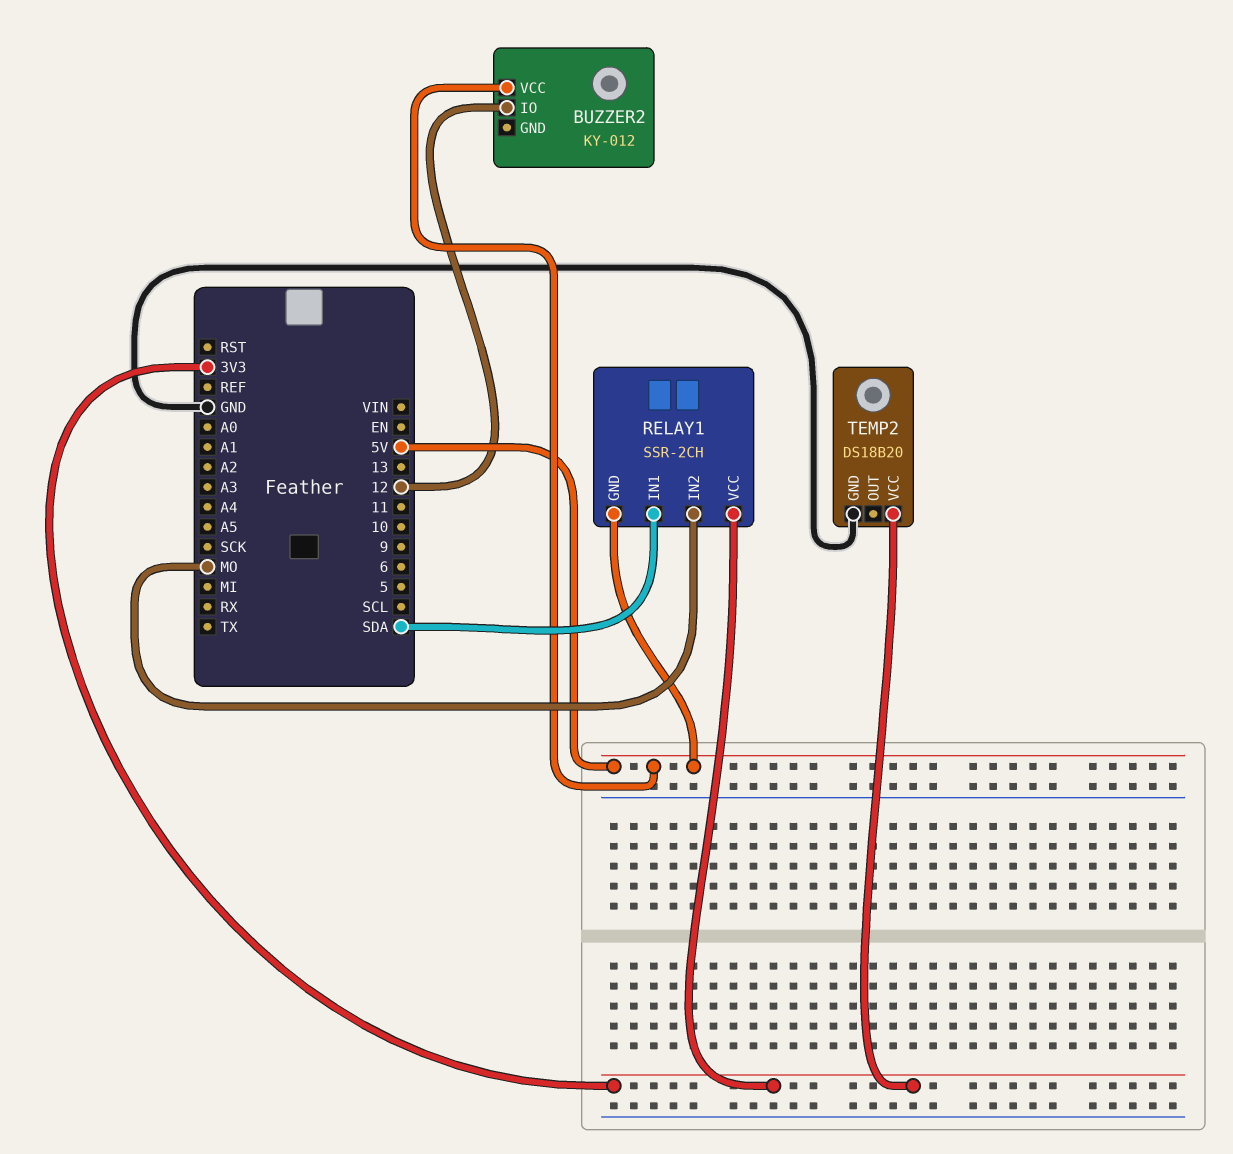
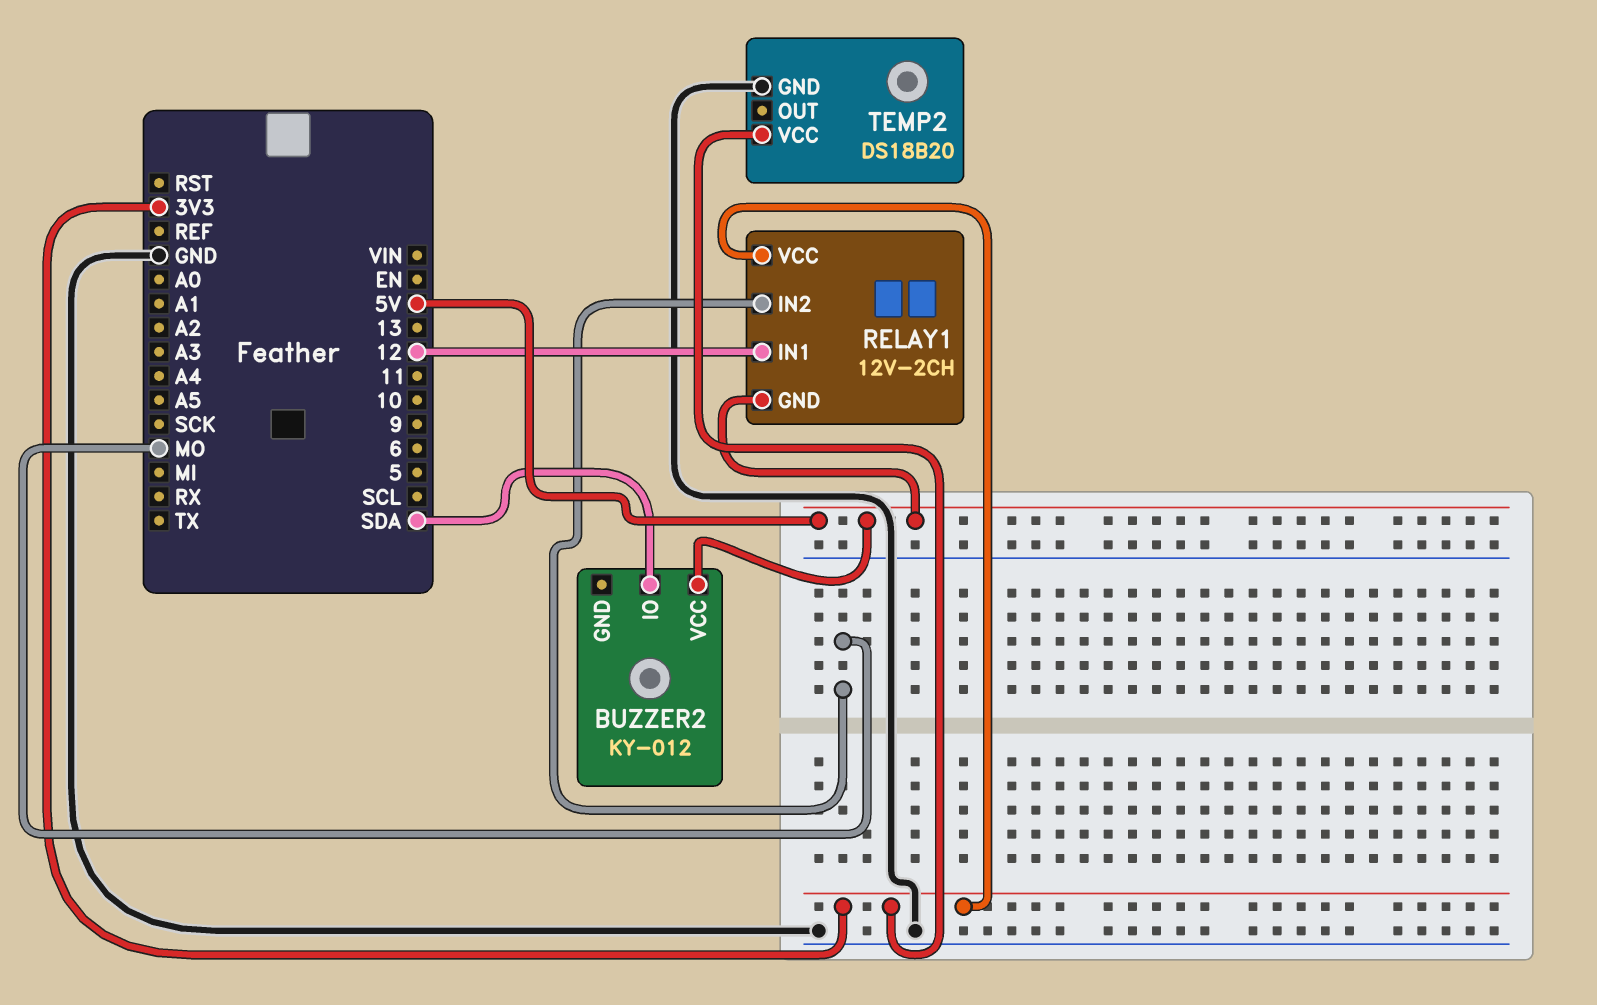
BUZZER2 pin IO: 12 -> SDA
RELAY1: SSR-2CH -> 12V-2CH
RELAY1 pin IN1: SDA -> 12

